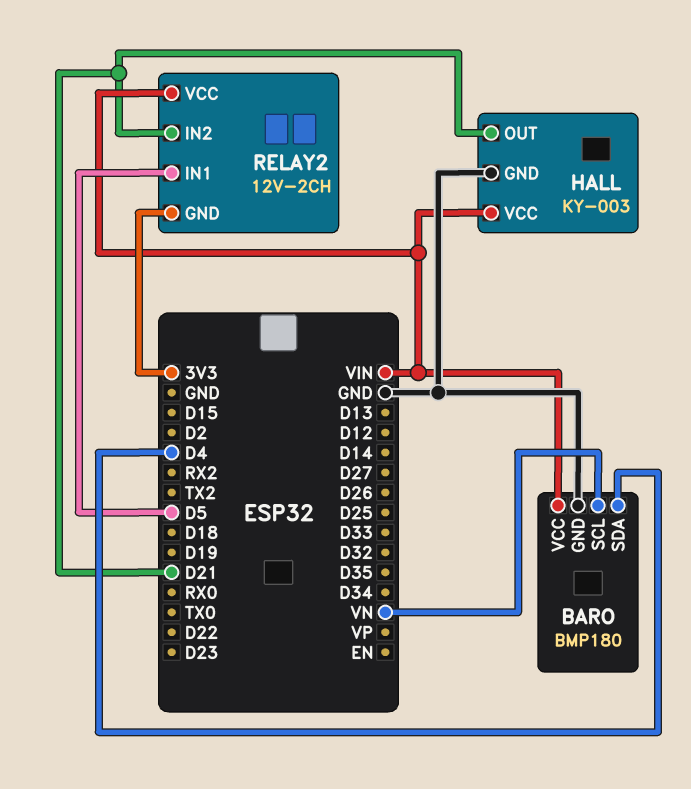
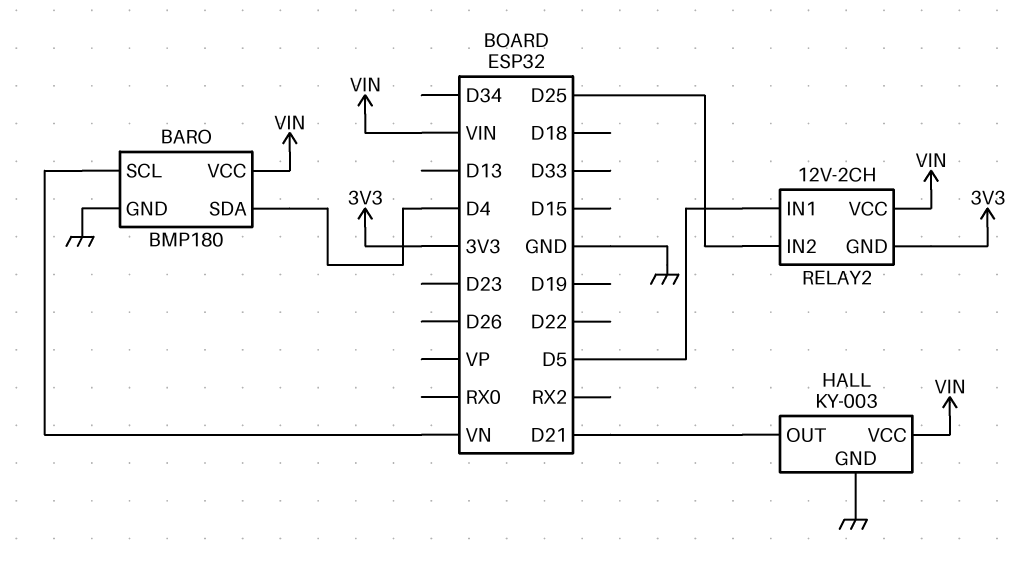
RELAY2 pin IN2: D21 -> D25

